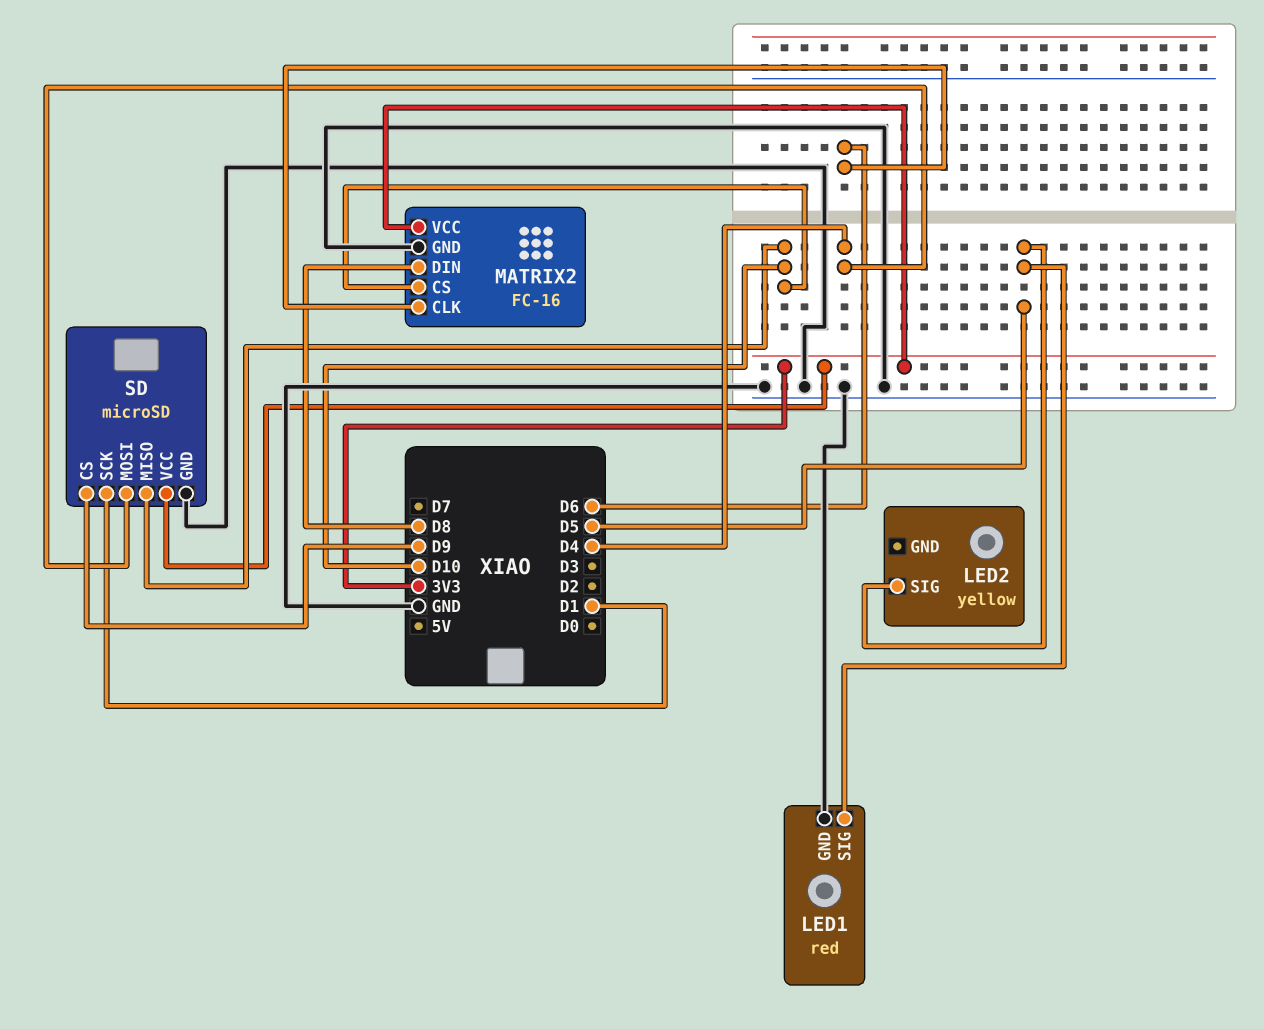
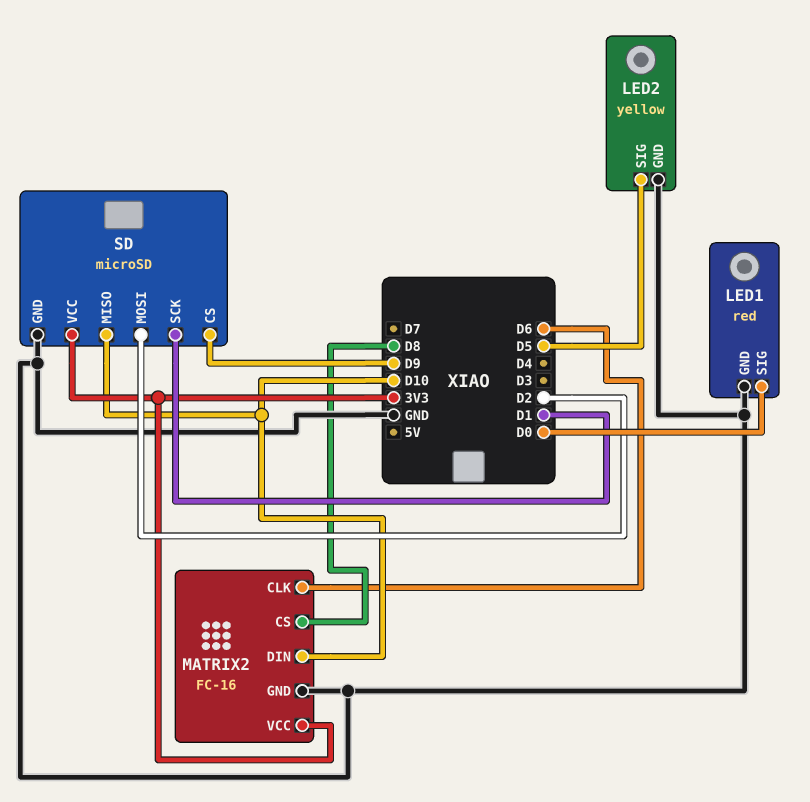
LED1 pin SIG: D5 -> D0
LED2 pin GND: none -> GND
MATRIX2 pin CS: D10 -> D8
MATRIX2 pin DIN: D8 -> D10
SD pin MOSI: D4 -> D2

